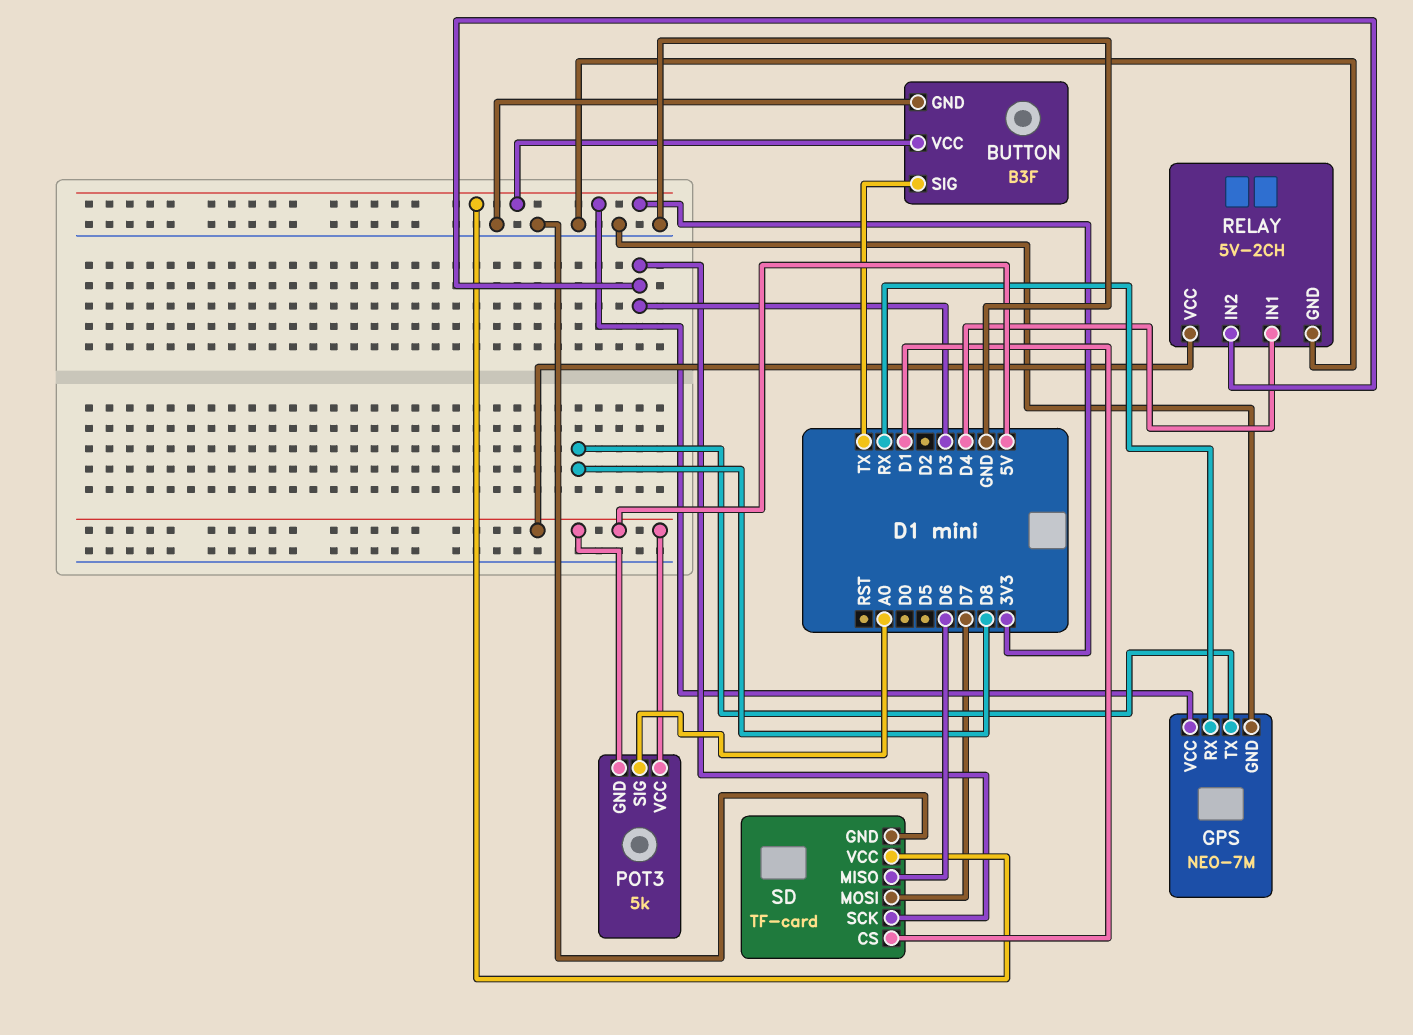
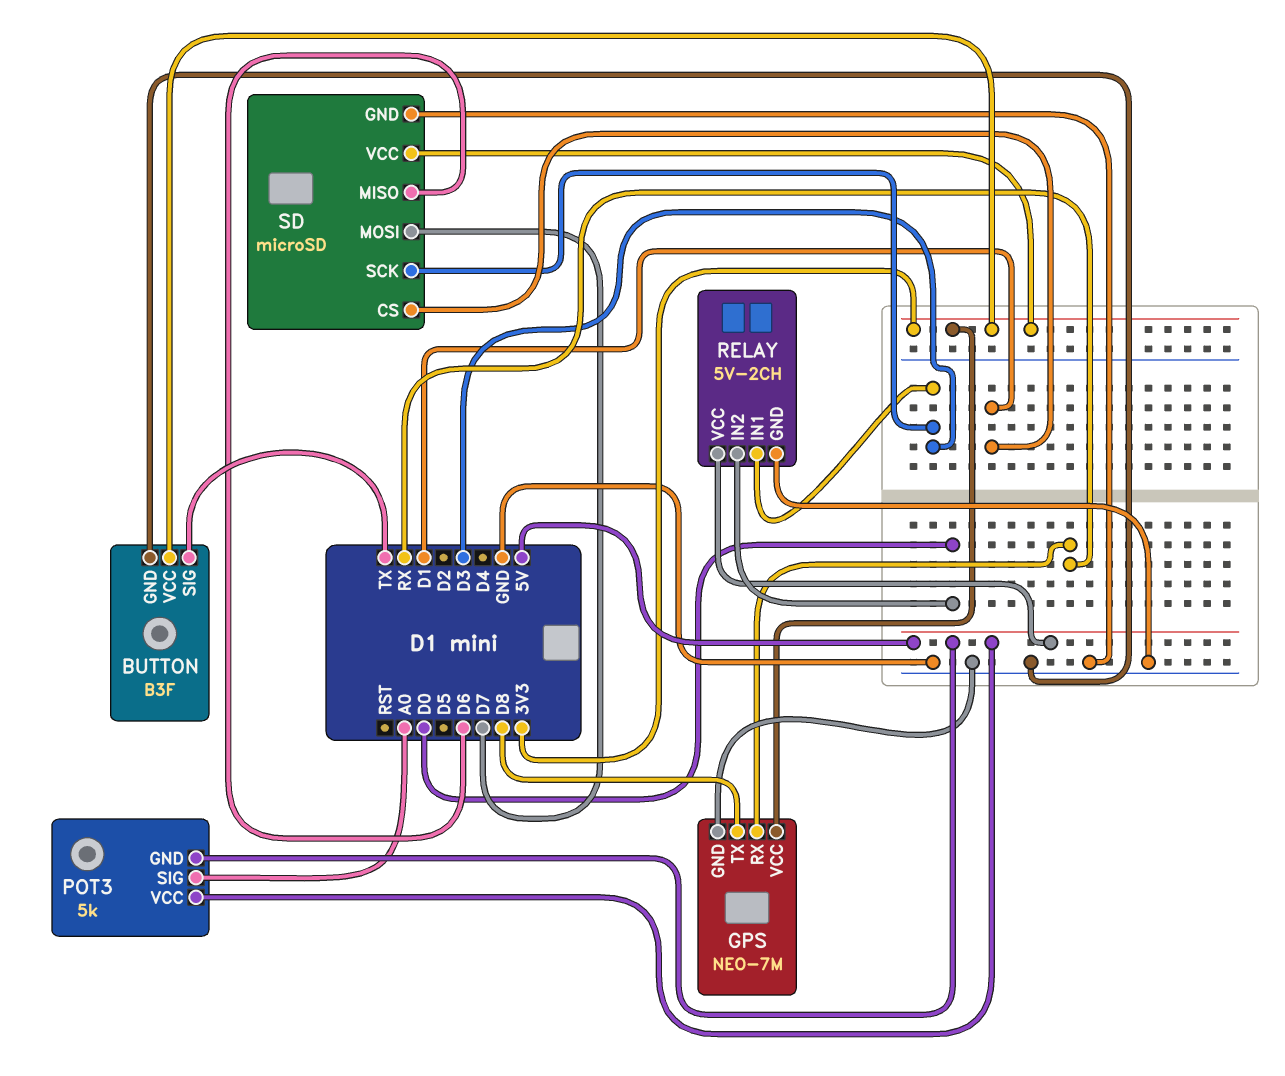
RELAY pin IN1: D4 -> D3
RELAY pin IN2: D3 -> D0
SD: TF-card -> microSD

